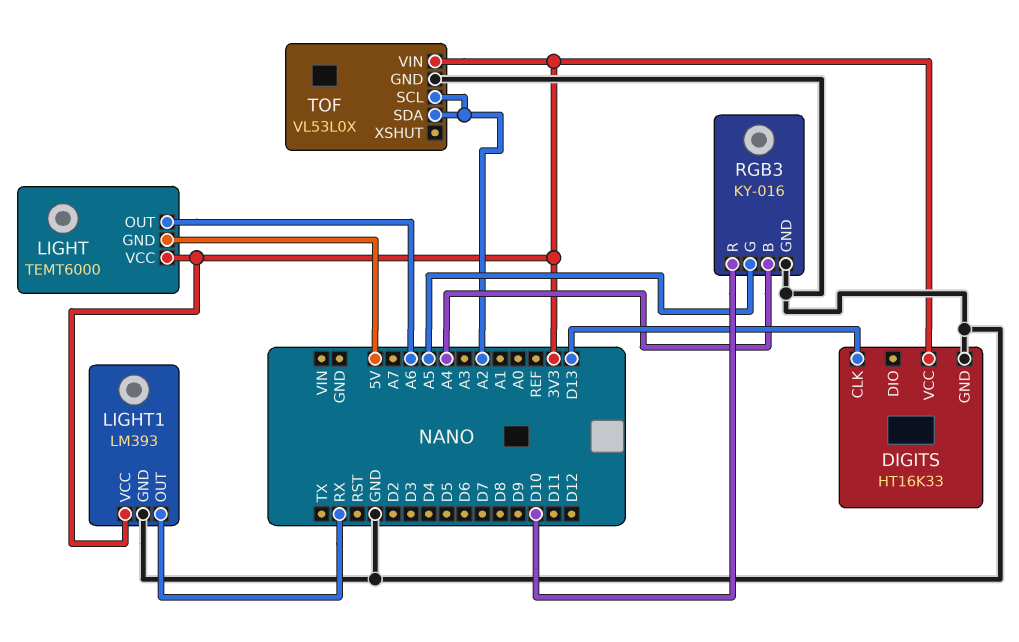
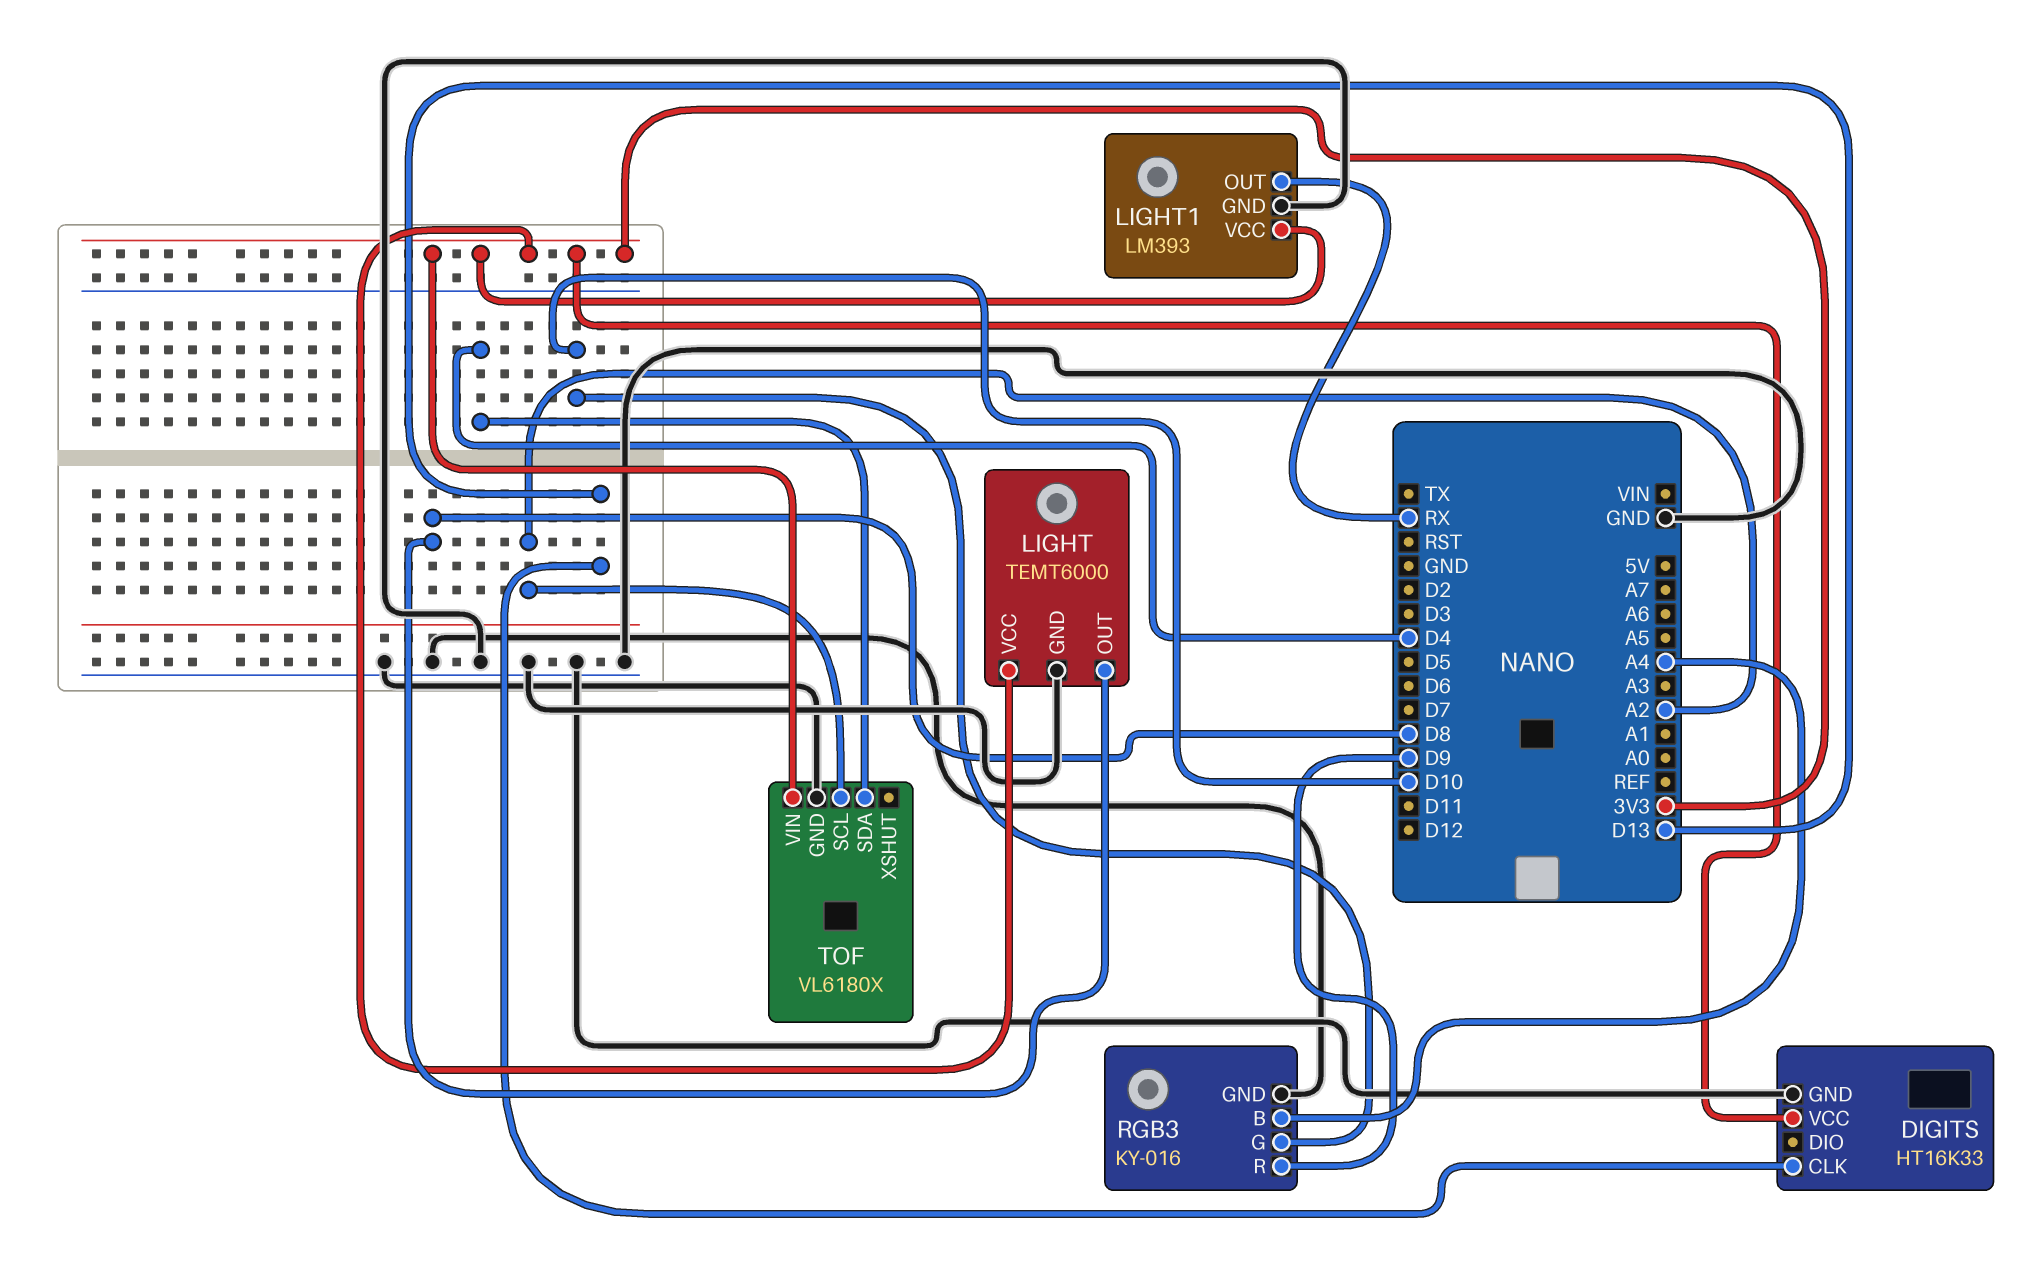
LIGHT pin GND: 5V -> GND
LIGHT pin OUT: A6 -> D8
RGB3 pin G: A5 -> D10
RGB3 pin R: D10 -> D9
TOF: VL53L0X -> VL6180X
TOF pin SDA: A2 -> D4

